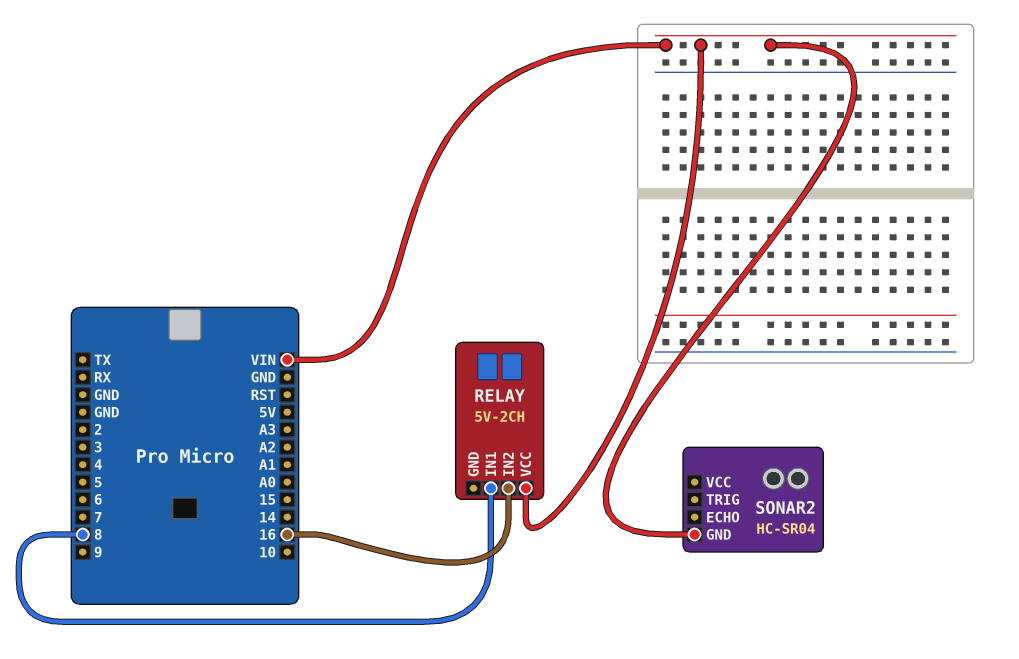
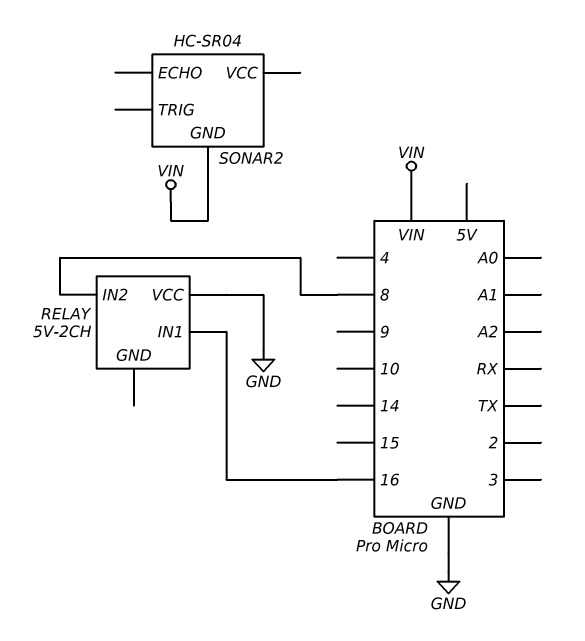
RELAY pin IN1: 8 -> 16
RELAY pin IN2: 16 -> 8
RELAY pin VCC: VIN -> GND

